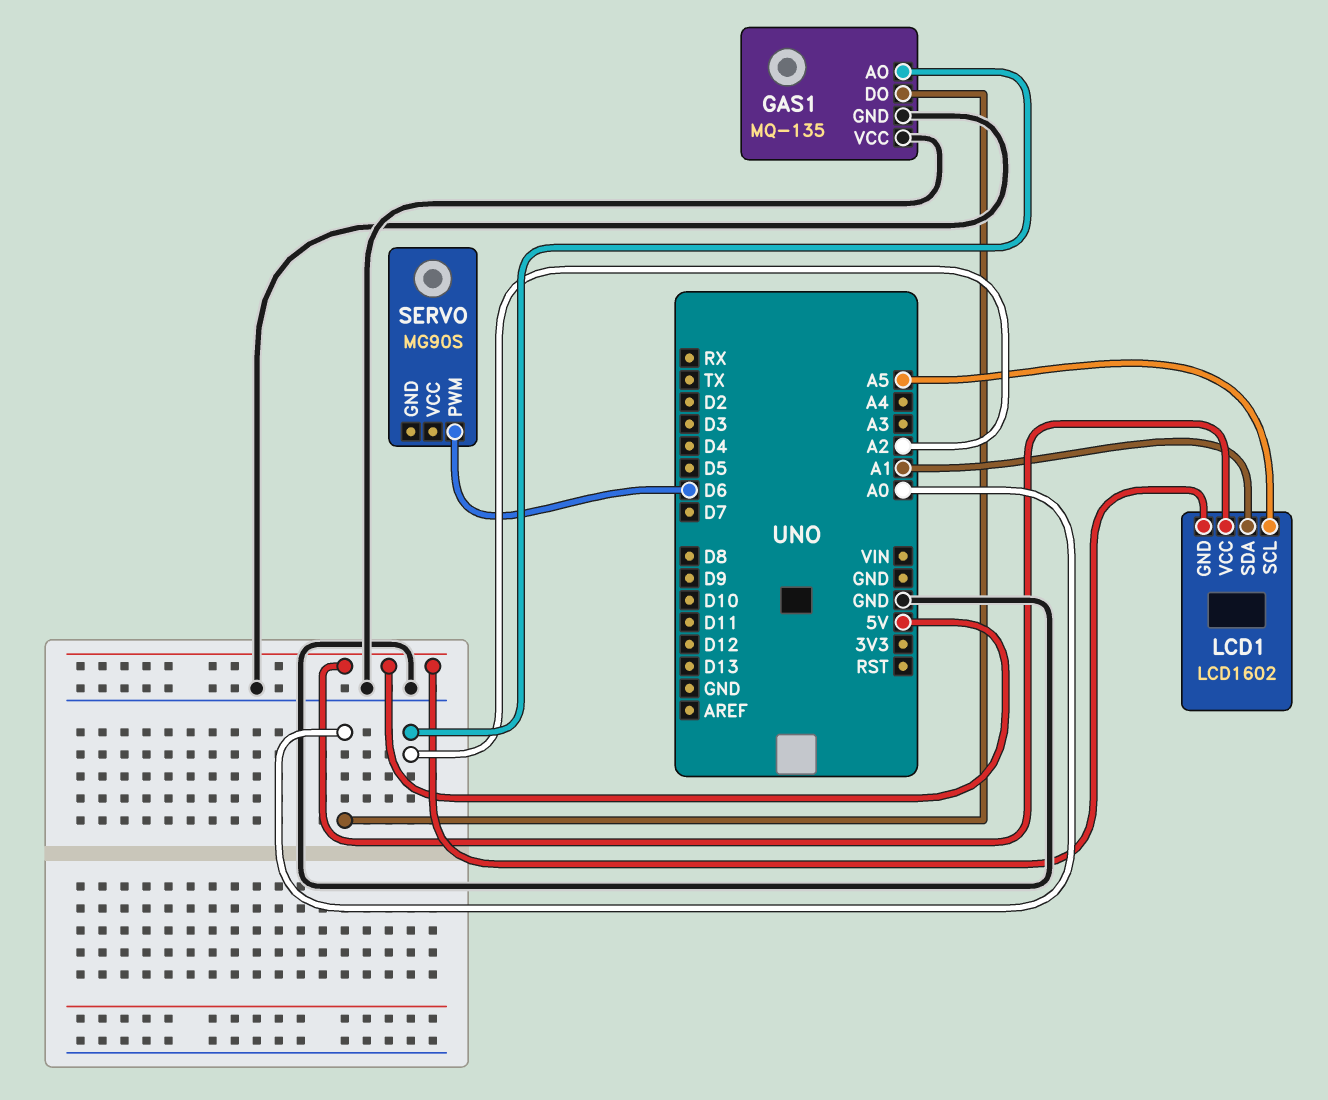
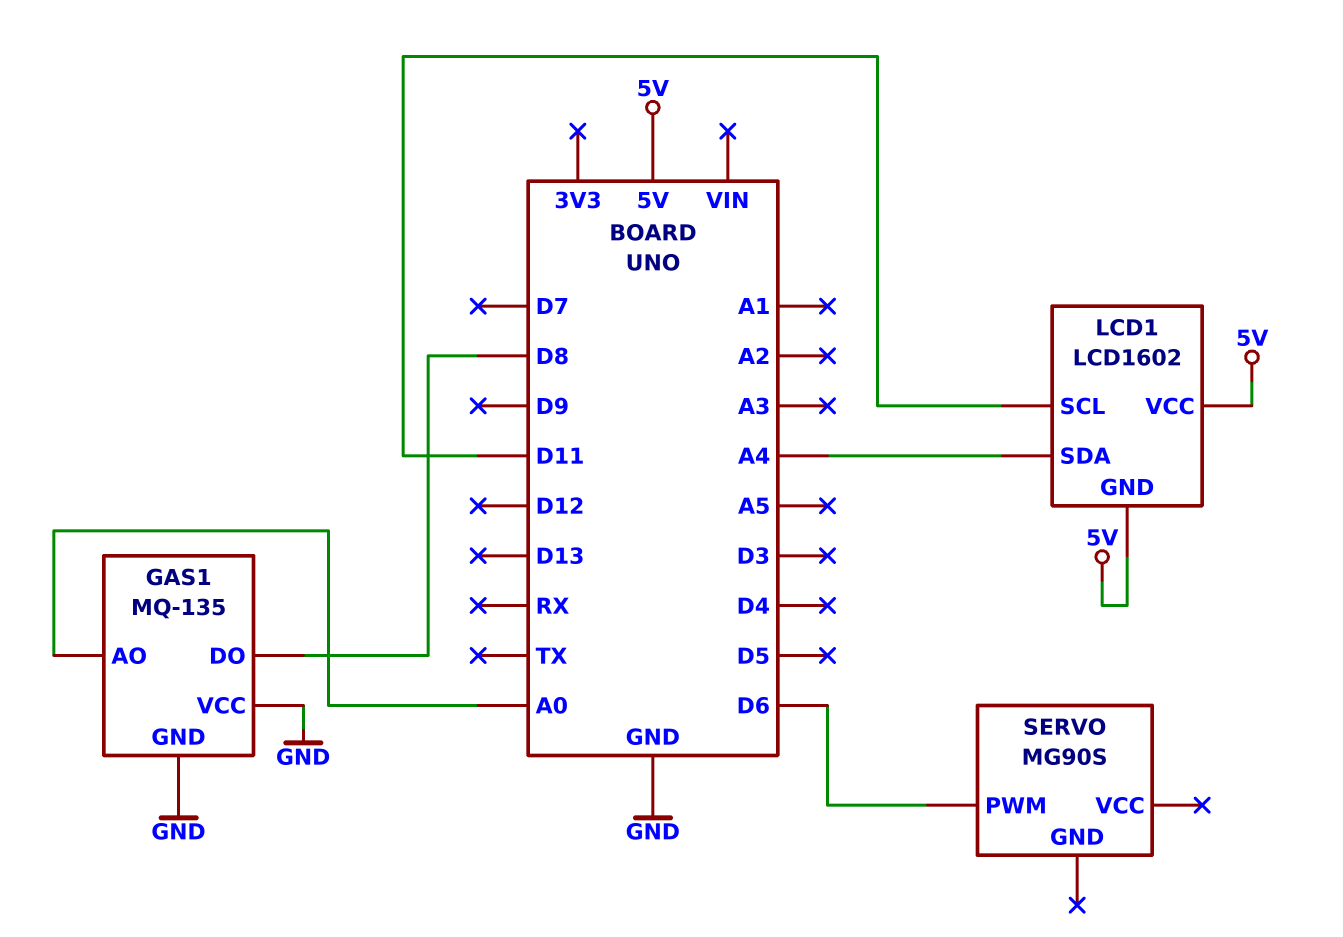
GAS1 pin AO: A2 -> A0
GAS1 pin DO: A0 -> D8
LCD1 pin SCL: A5 -> D11
LCD1 pin SDA: A1 -> A4

